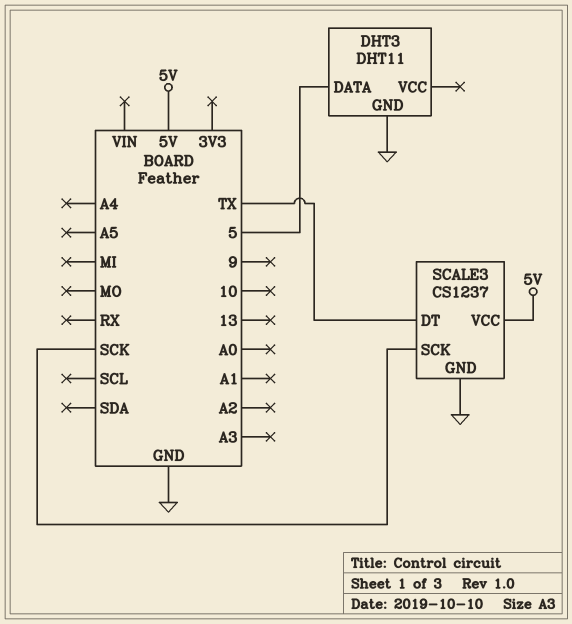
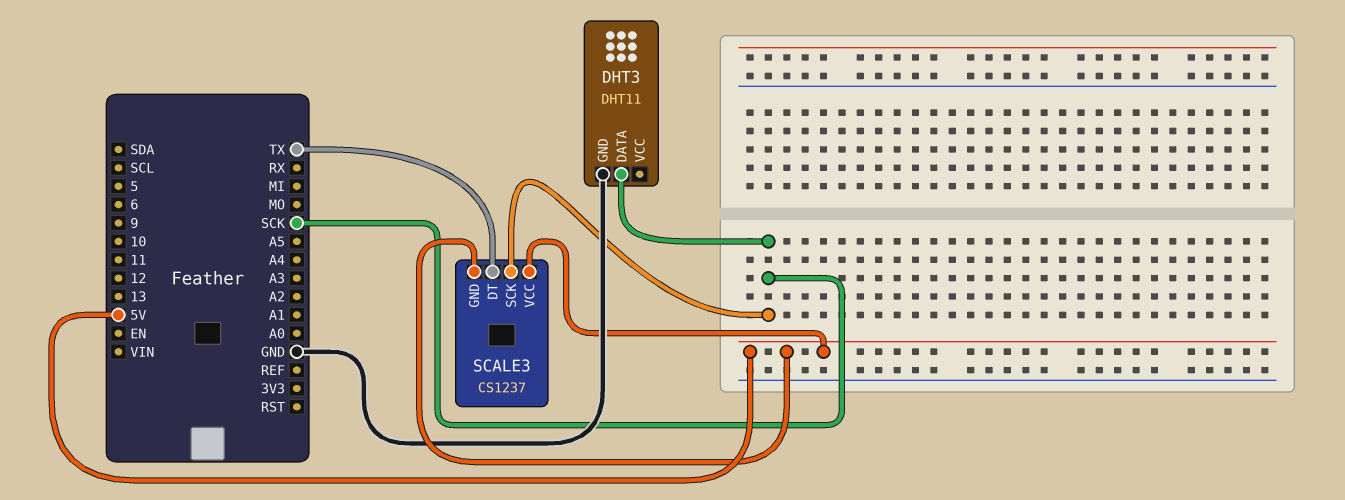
DHT3 pin DATA: 5 -> SCK
SCALE3 pin GND: GND -> 5V

